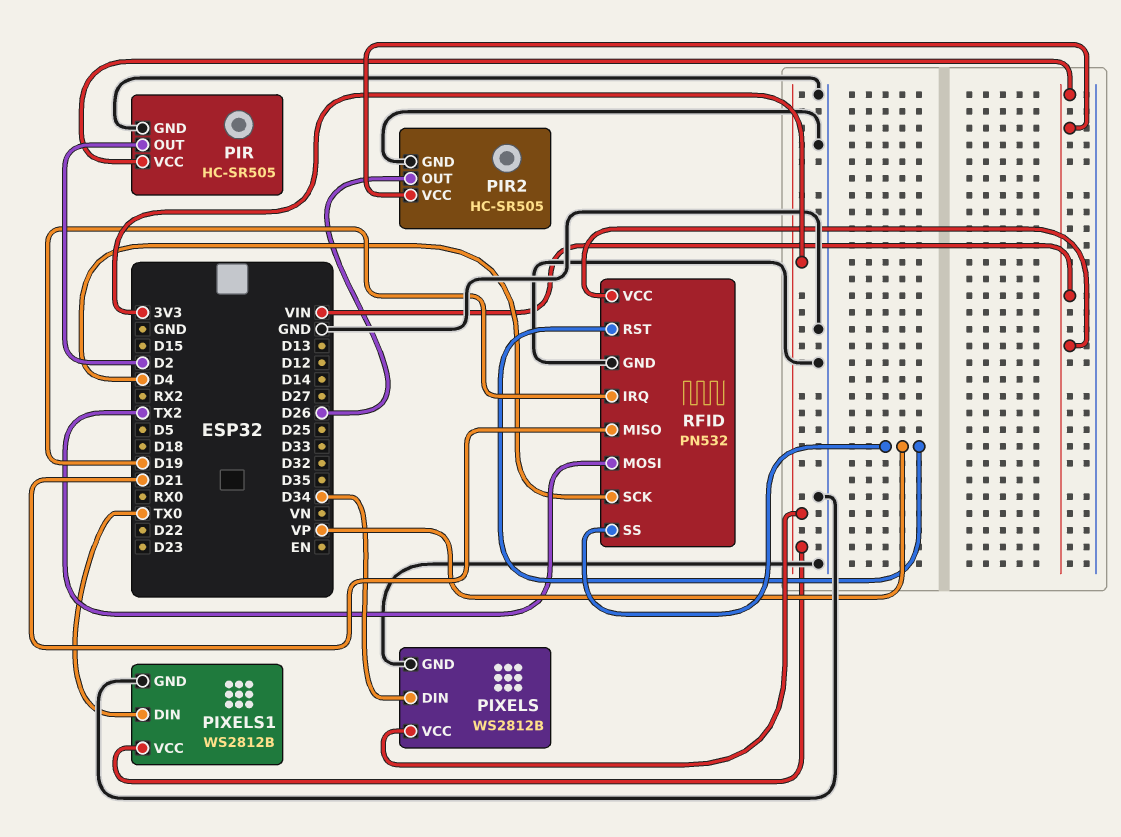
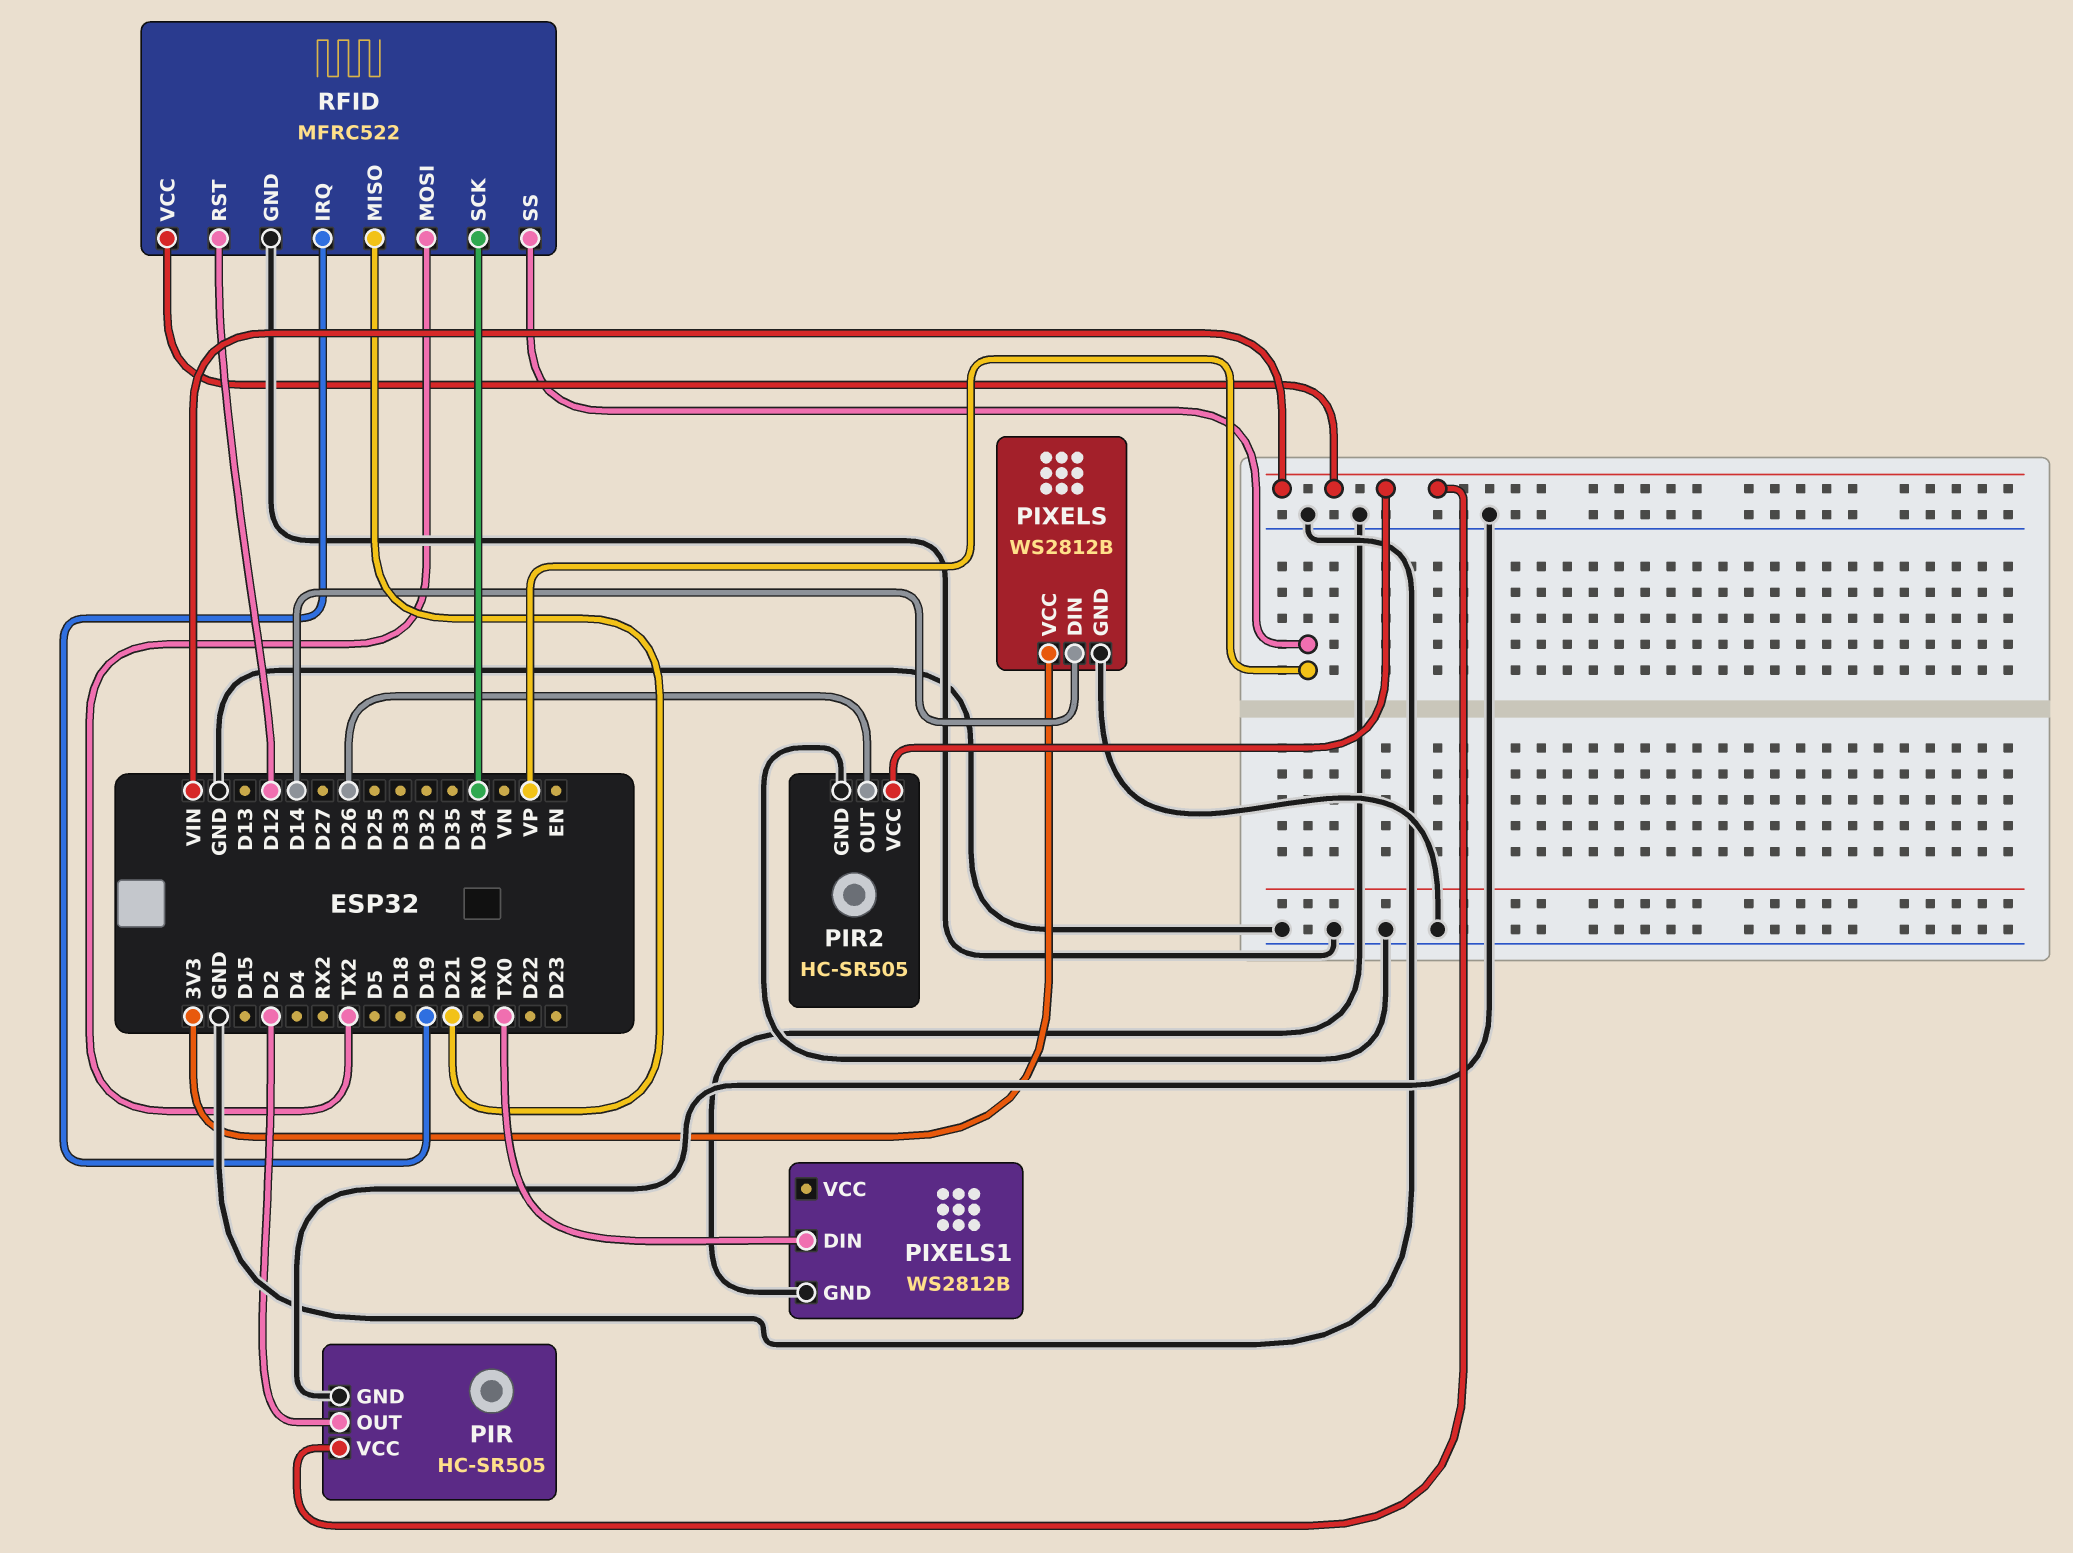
PIXELS pin DIN: D34 -> D14
PIXELS1 pin VCC: 3V3 -> none
RFID: PN532 -> MFRC522
RFID pin RST: VP -> D12
RFID pin SCK: D4 -> D34

